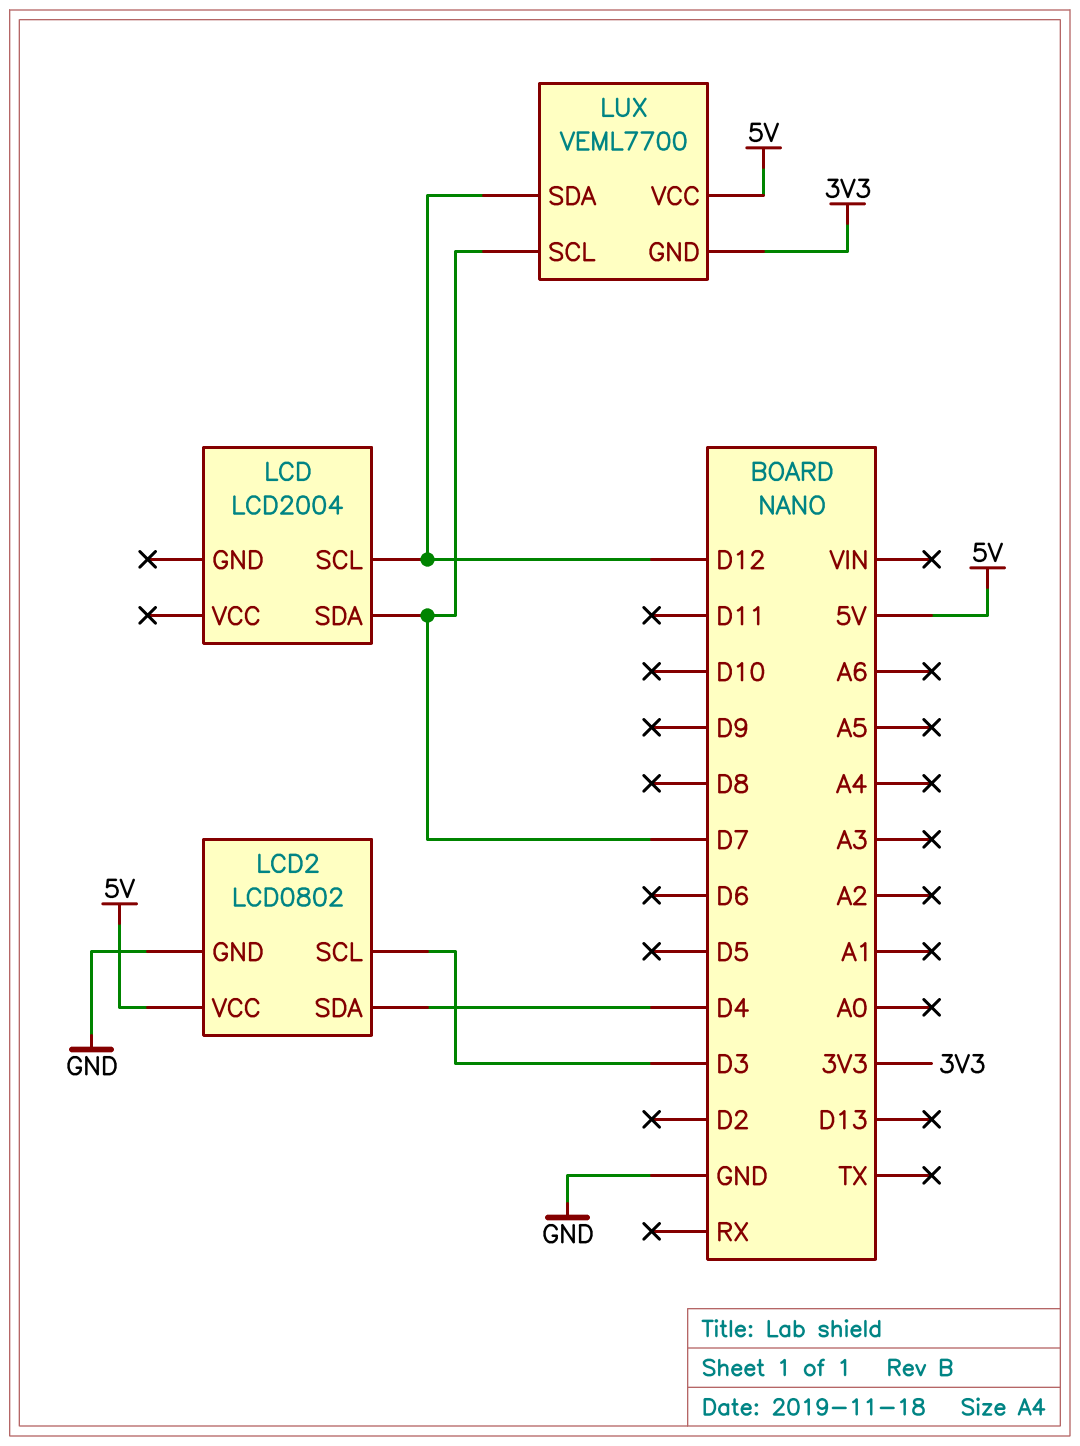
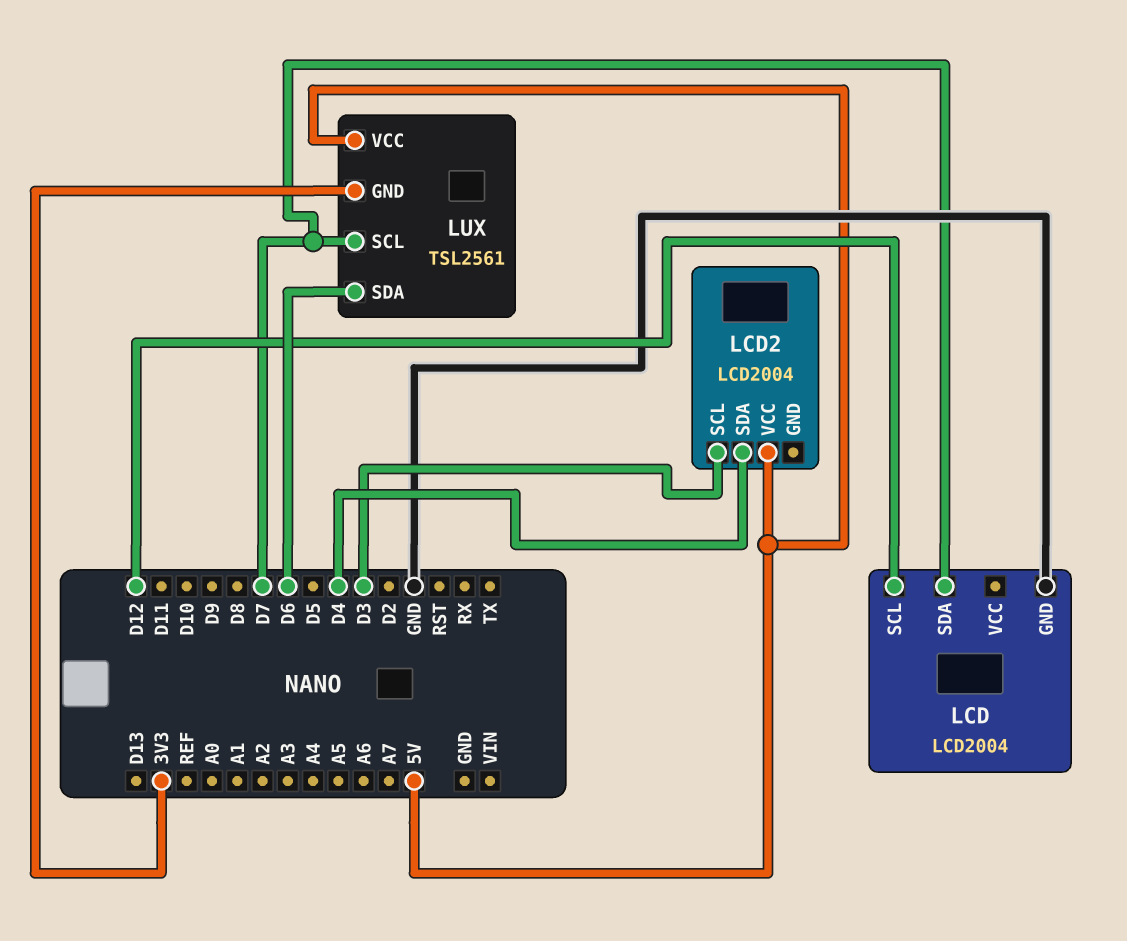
LCD pin GND: none -> GND
LCD2: LCD0802 -> LCD2004
LCD2 pin GND: GND -> none
LUX: VEML7700 -> TSL2561
LUX pin SDA: D12 -> D6

